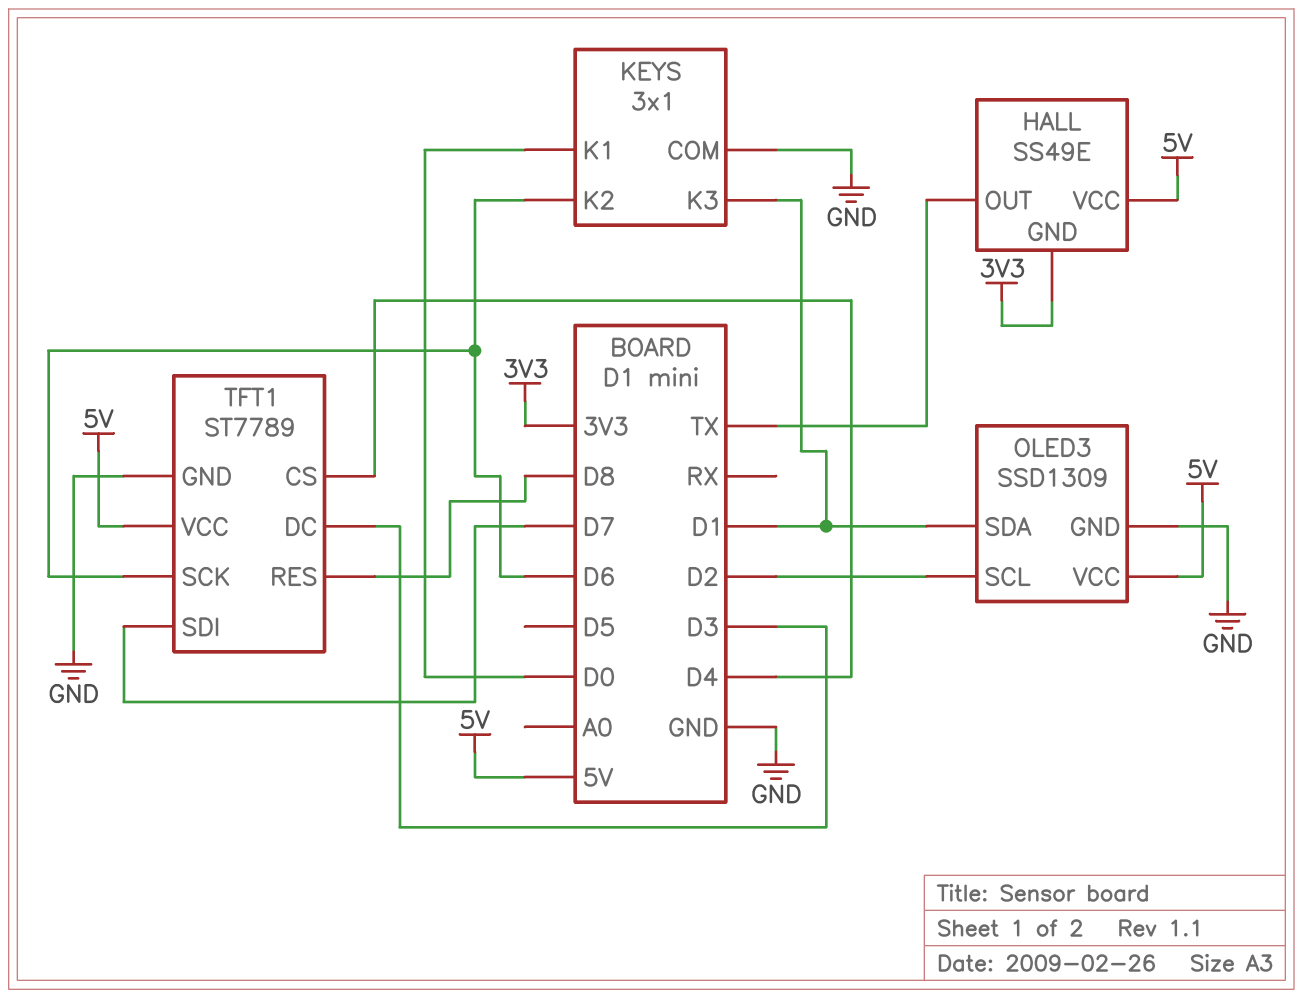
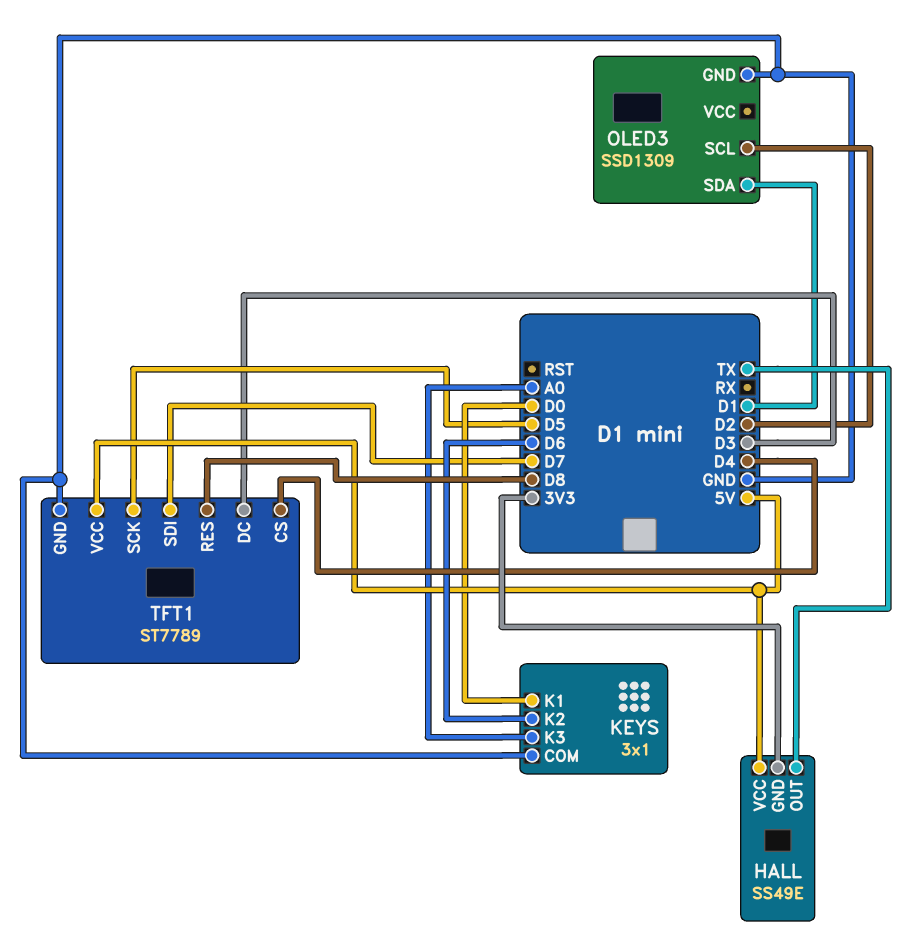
KEYS pin K3: D1 -> A0
OLED3 pin VCC: 5V -> none
TFT1 pin SCK: D6 -> D5

